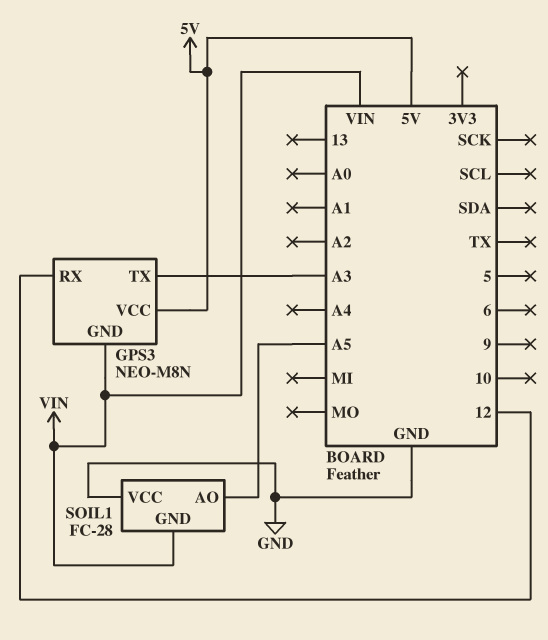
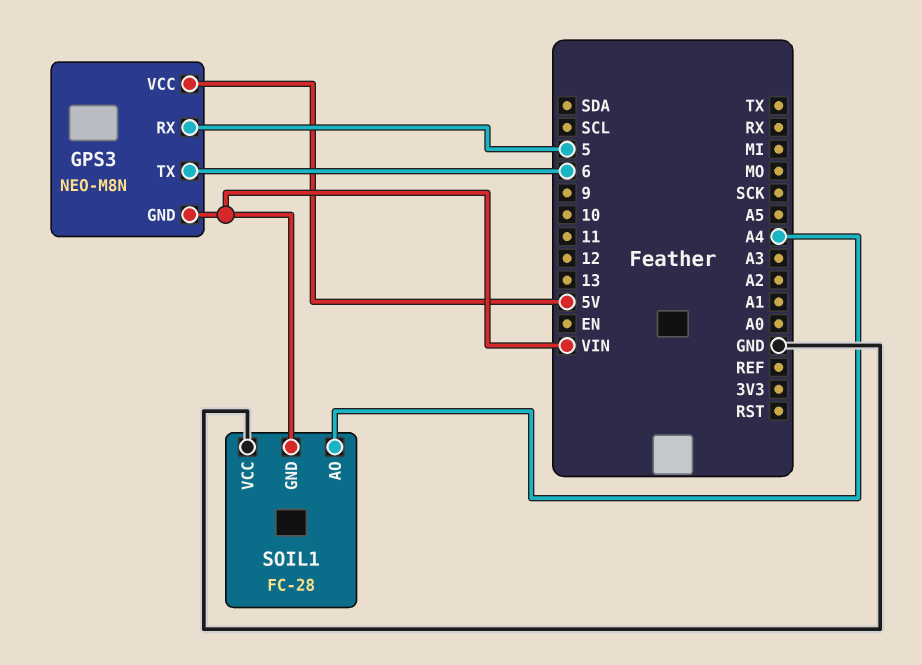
GPS3 pin RX: 12 -> 5
GPS3 pin TX: A3 -> 6
SOIL1 pin AO: A5 -> A4

